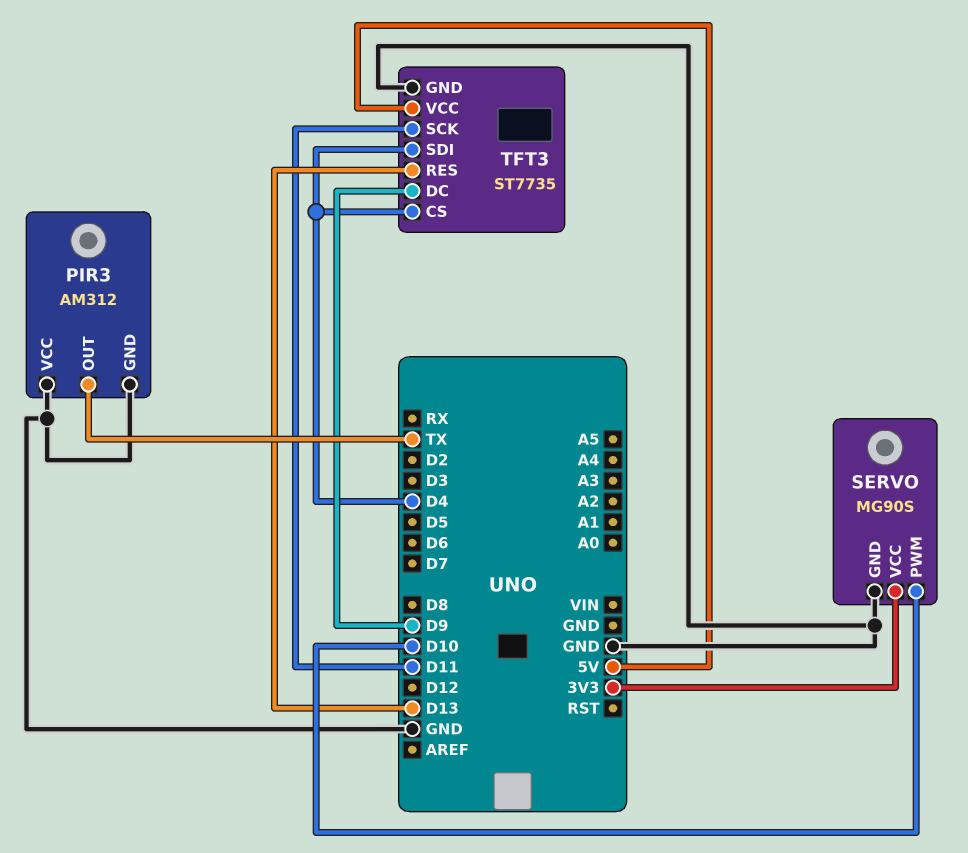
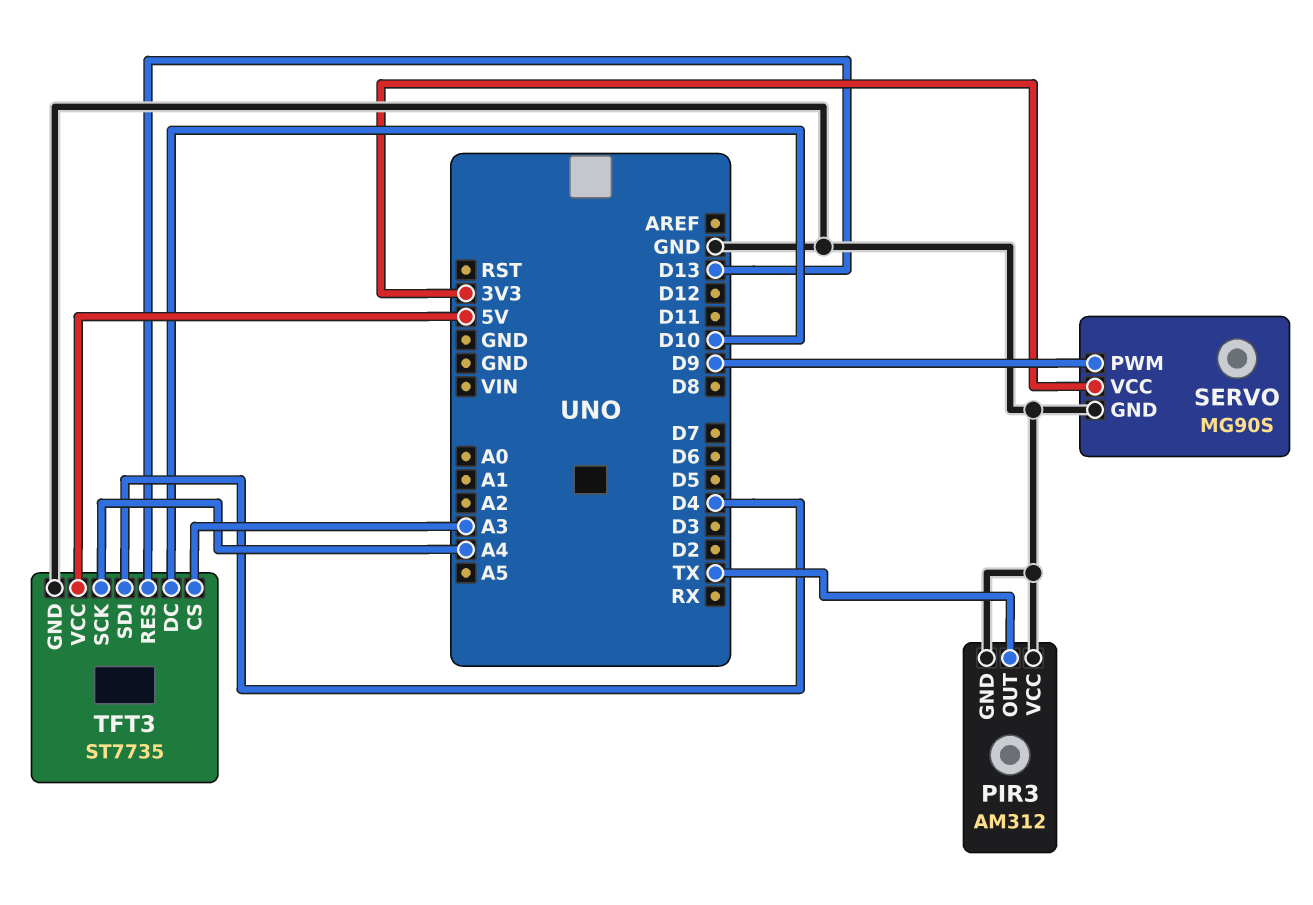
SERVO pin PWM: D10 -> D9
TFT3 pin CS: D4 -> A3
TFT3 pin DC: D9 -> D10
TFT3 pin SCK: D11 -> A4

